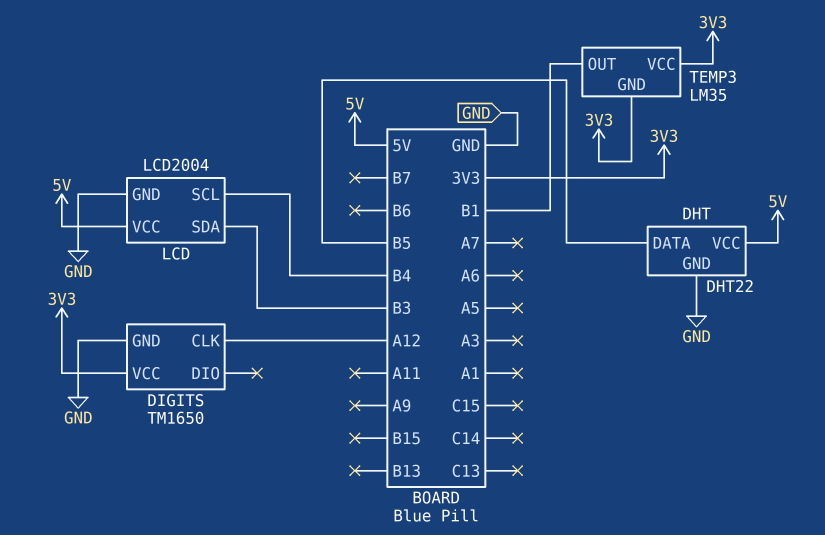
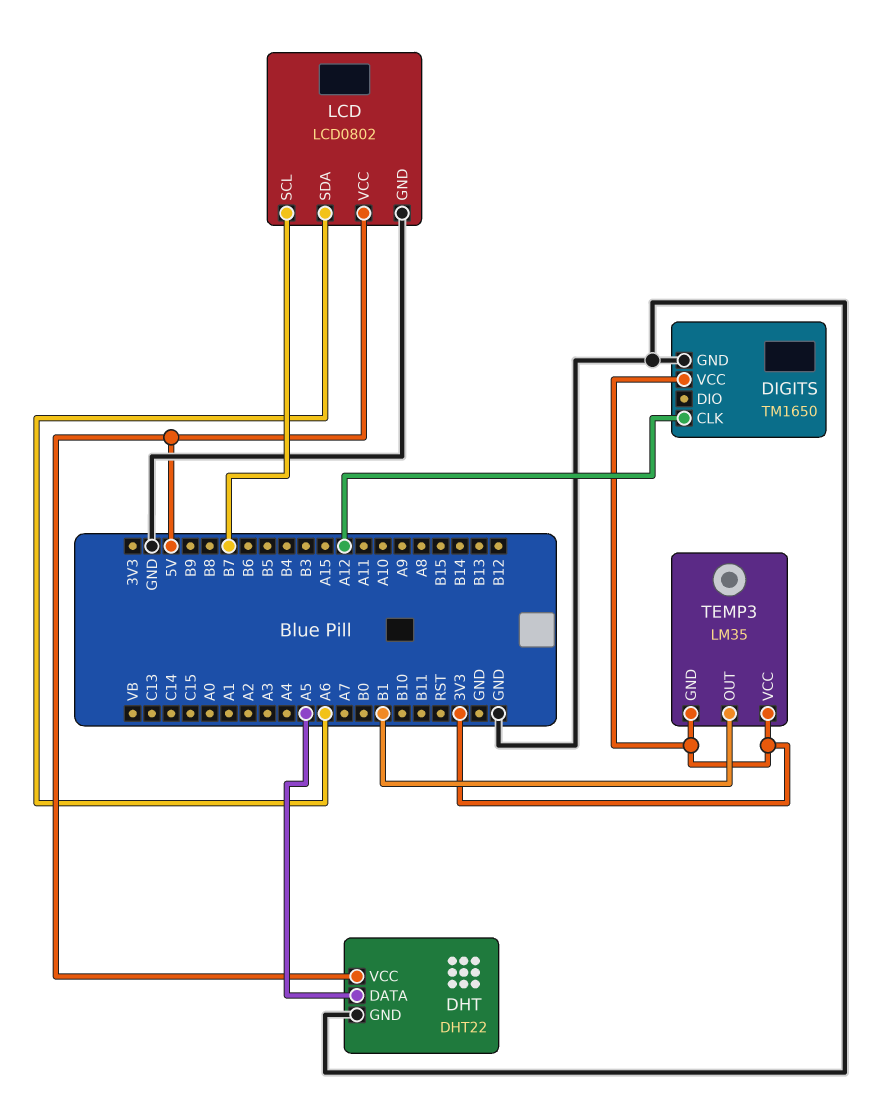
DHT pin DATA: B5 -> A5
LCD: LCD2004 -> LCD0802
LCD pin SCL: B4 -> B7
LCD pin SDA: B3 -> A6

